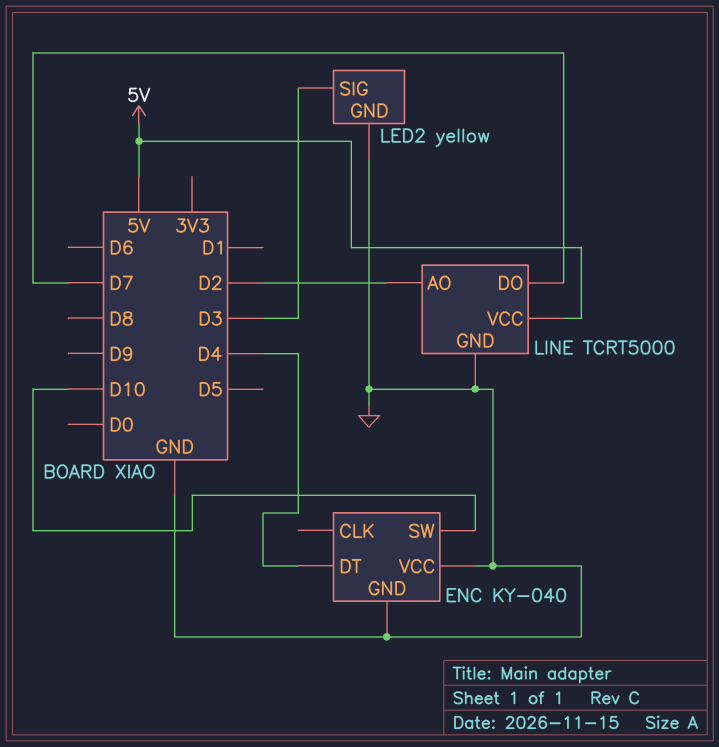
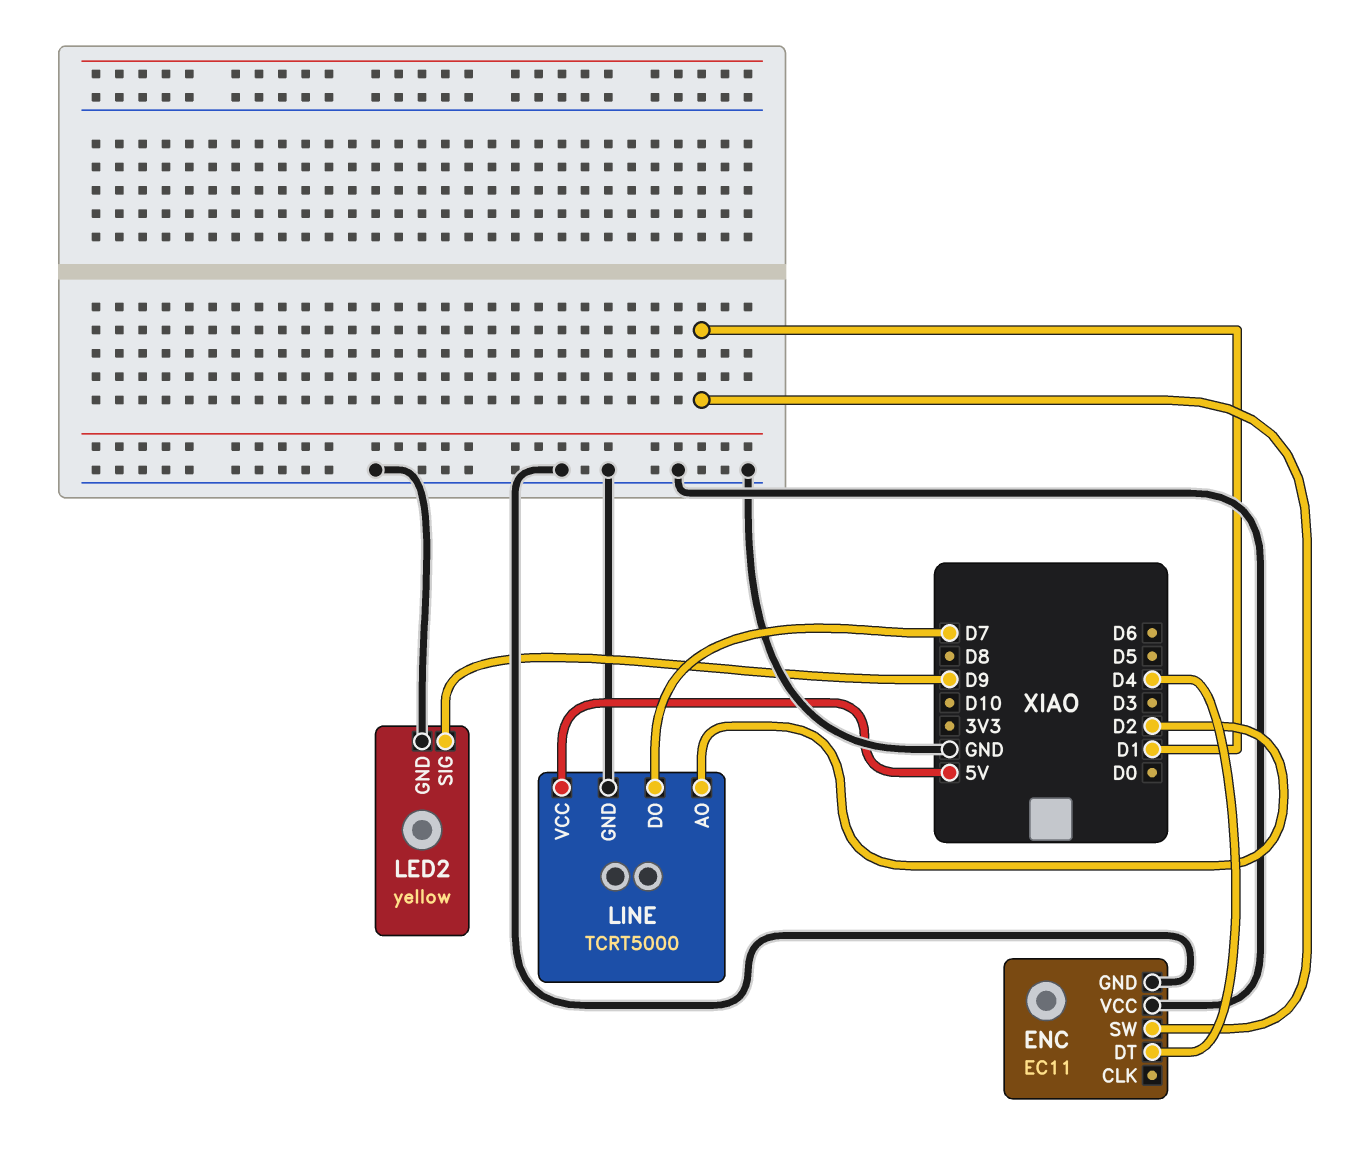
ENC: KY-040 -> EC11
ENC pin SW: D10 -> D1
LED2 pin SIG: D3 -> D9

